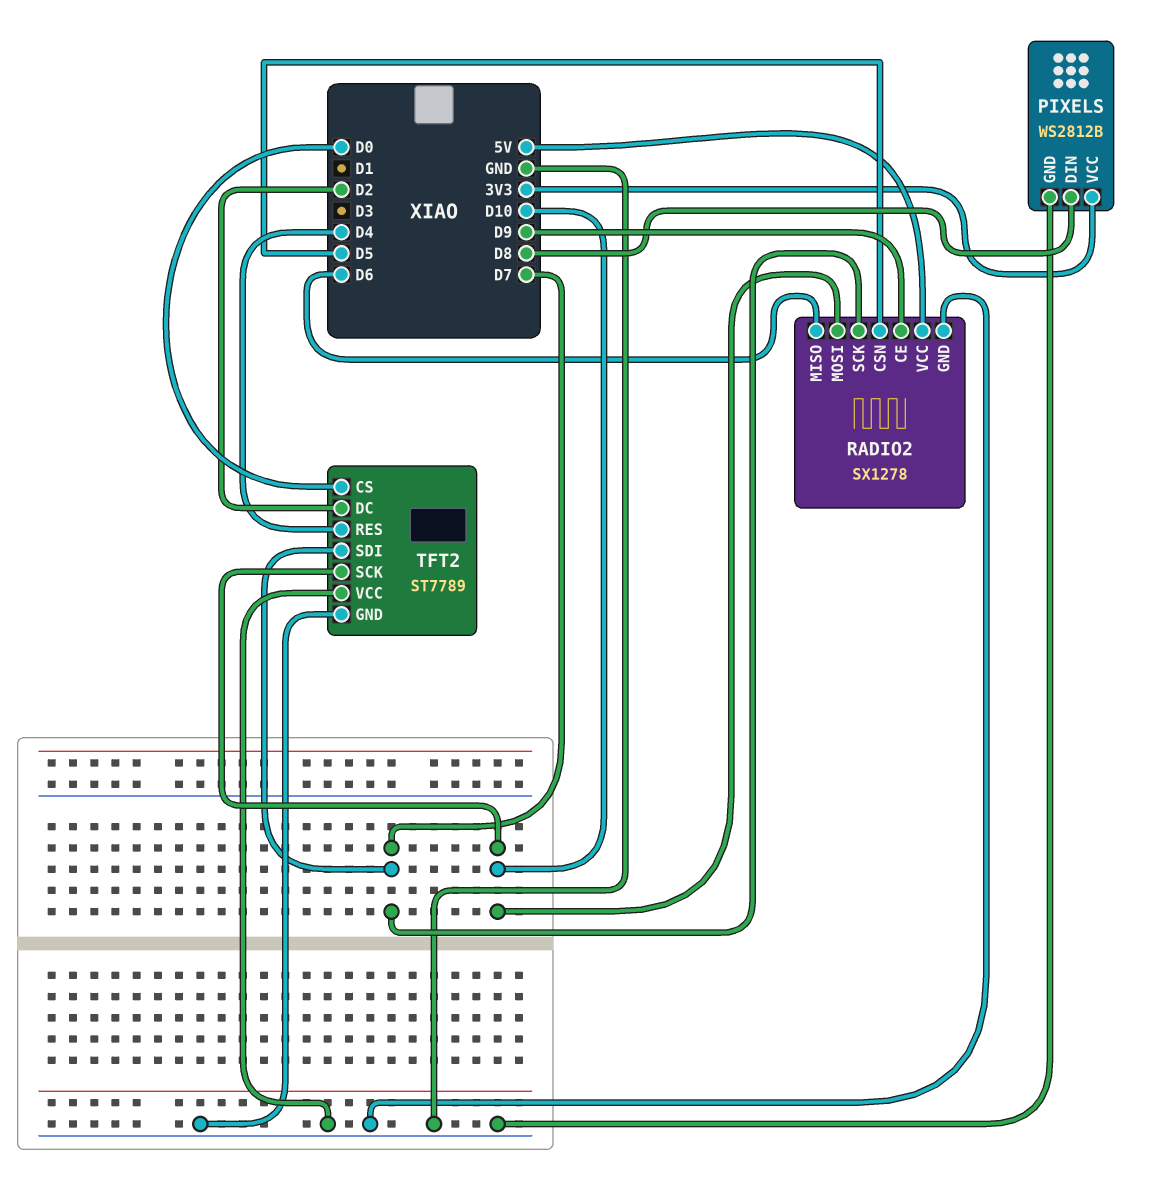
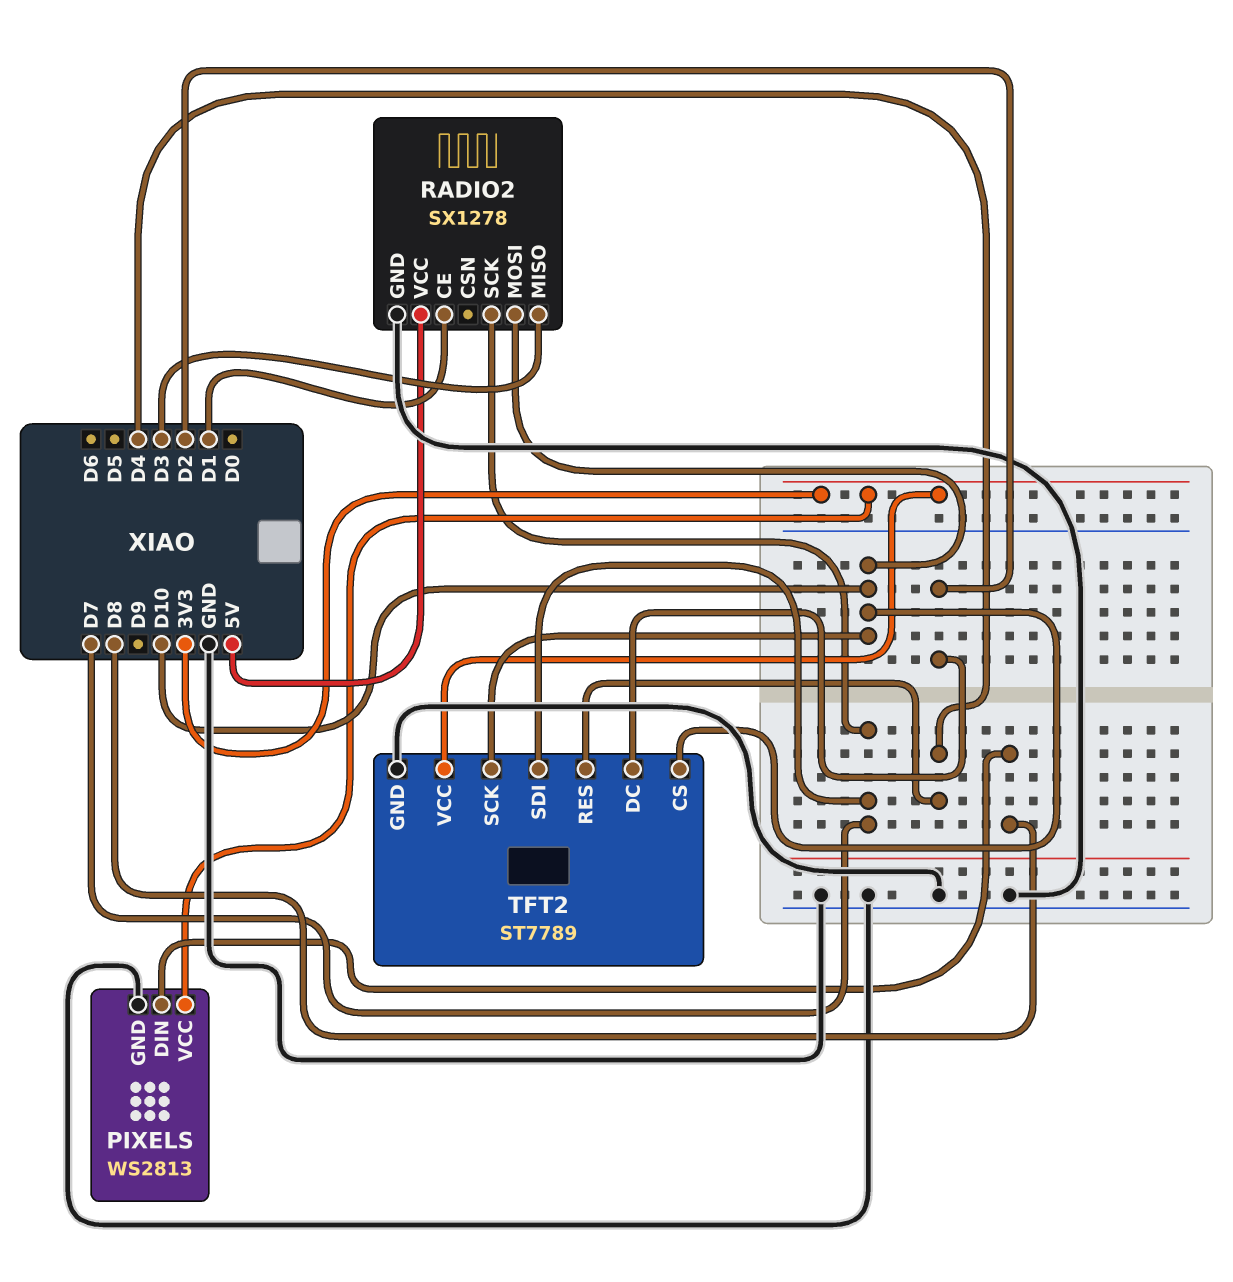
PIXELS: WS2812B -> WS2813
RADIO2 pin CE: D9 -> D1
RADIO2 pin CSN: D5 -> none
RADIO2 pin MISO: D6 -> D3
TFT2 pin CS: D0 -> D10
TFT2 pin VCC: GND -> 3V3

